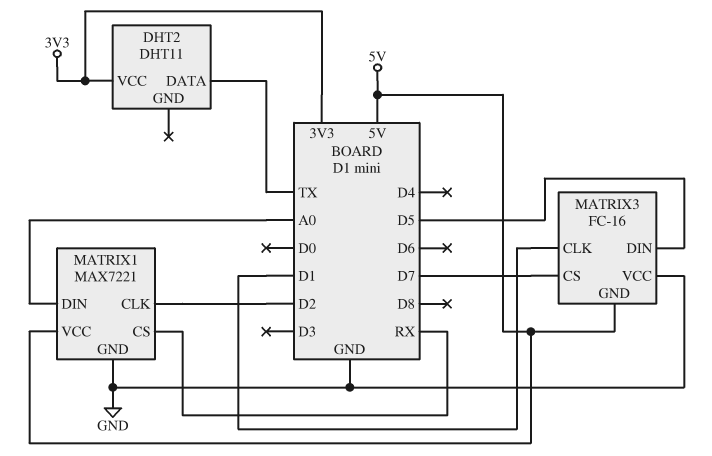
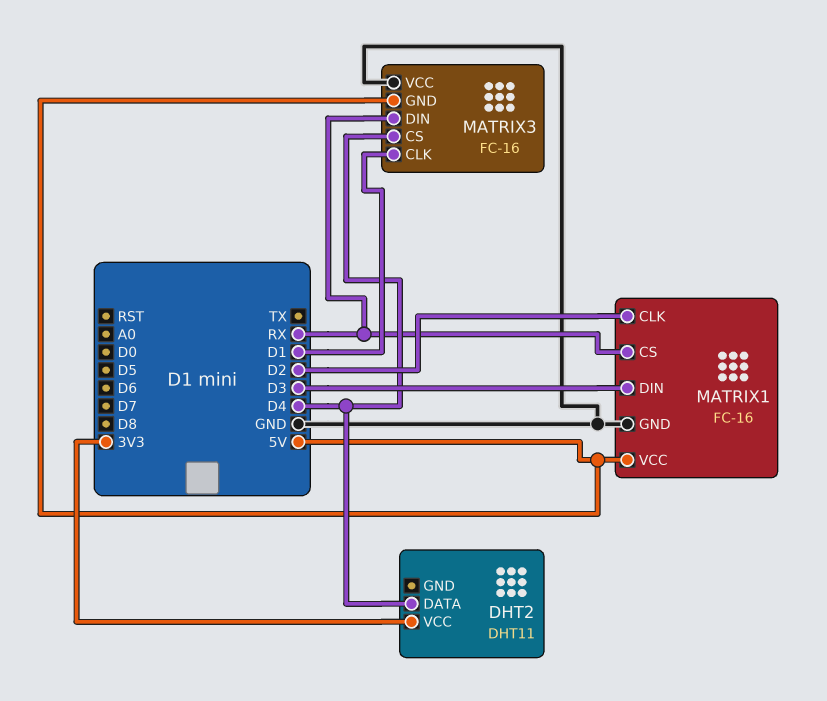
DHT2 pin DATA: TX -> D4
MATRIX1: MAX7221 -> FC-16
MATRIX1 pin DIN: A0 -> D3
MATRIX3 pin CS: D7 -> D4
MATRIX3 pin DIN: D5 -> RX

